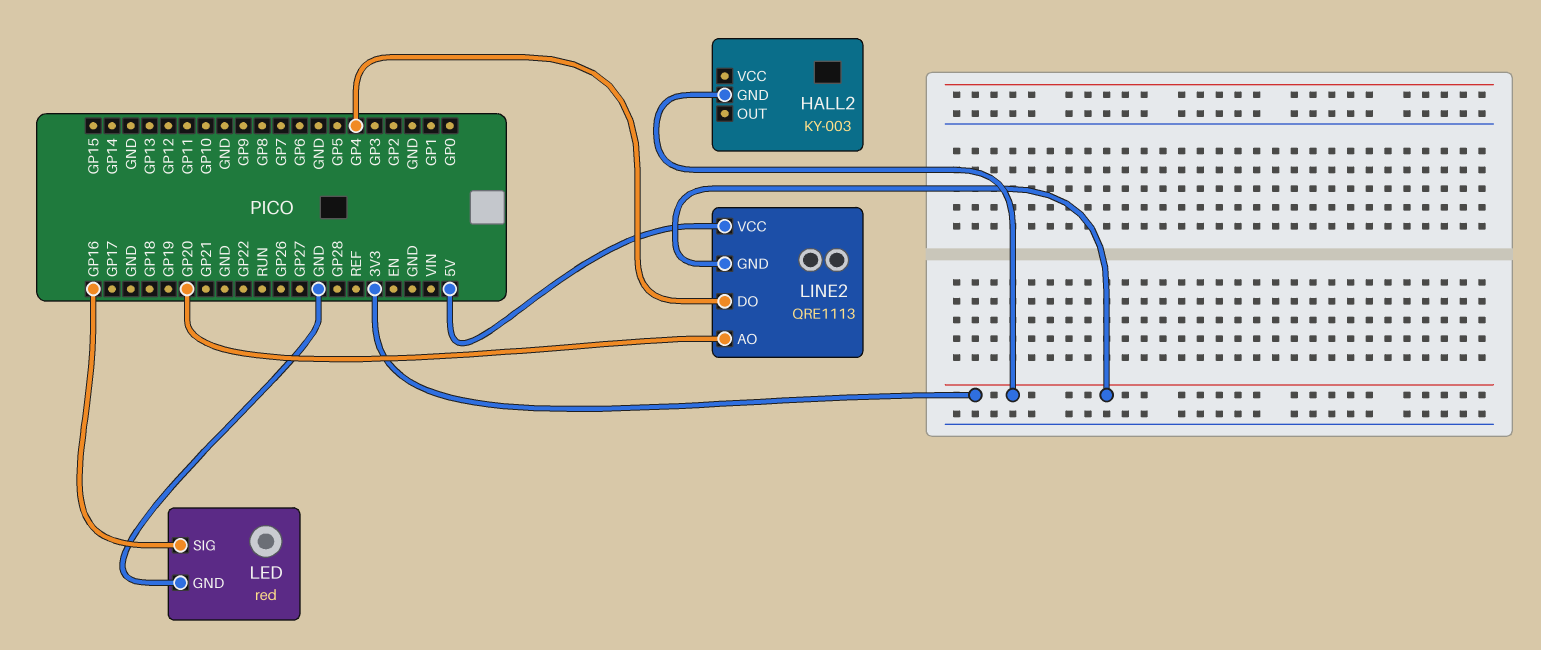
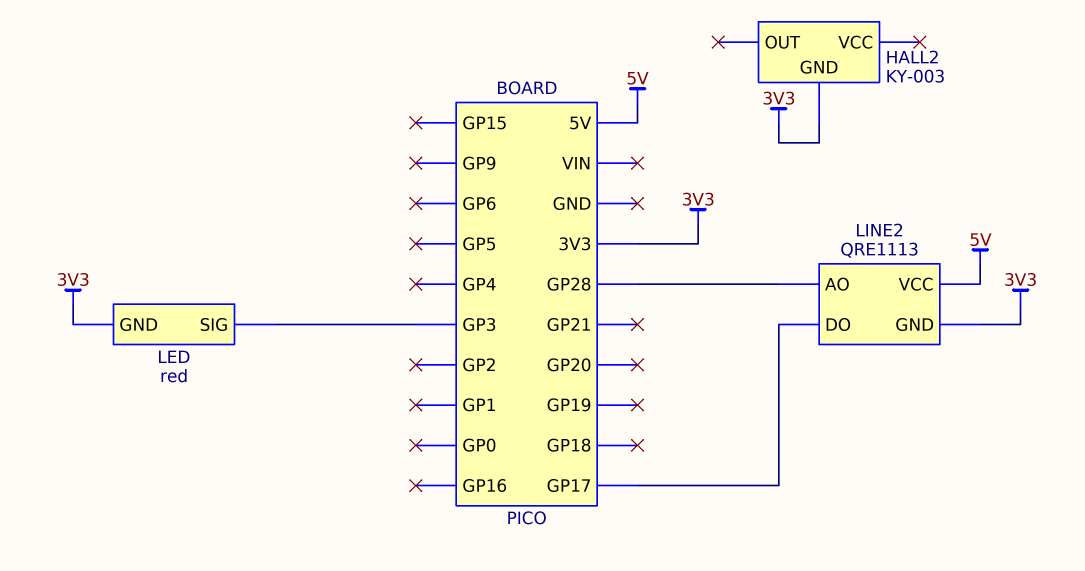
LED pin GND: GND -> 3V3
LED pin SIG: GP16 -> GP3
LINE2 pin AO: GP20 -> GP28
LINE2 pin DO: GP4 -> GP17

